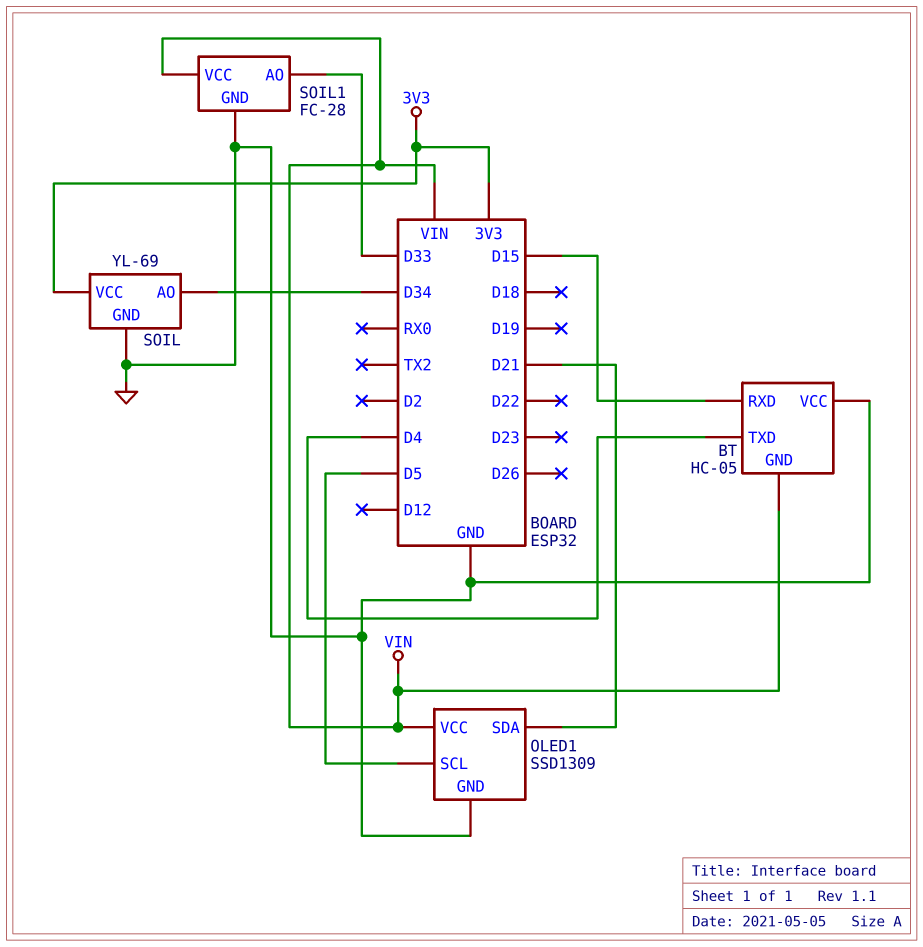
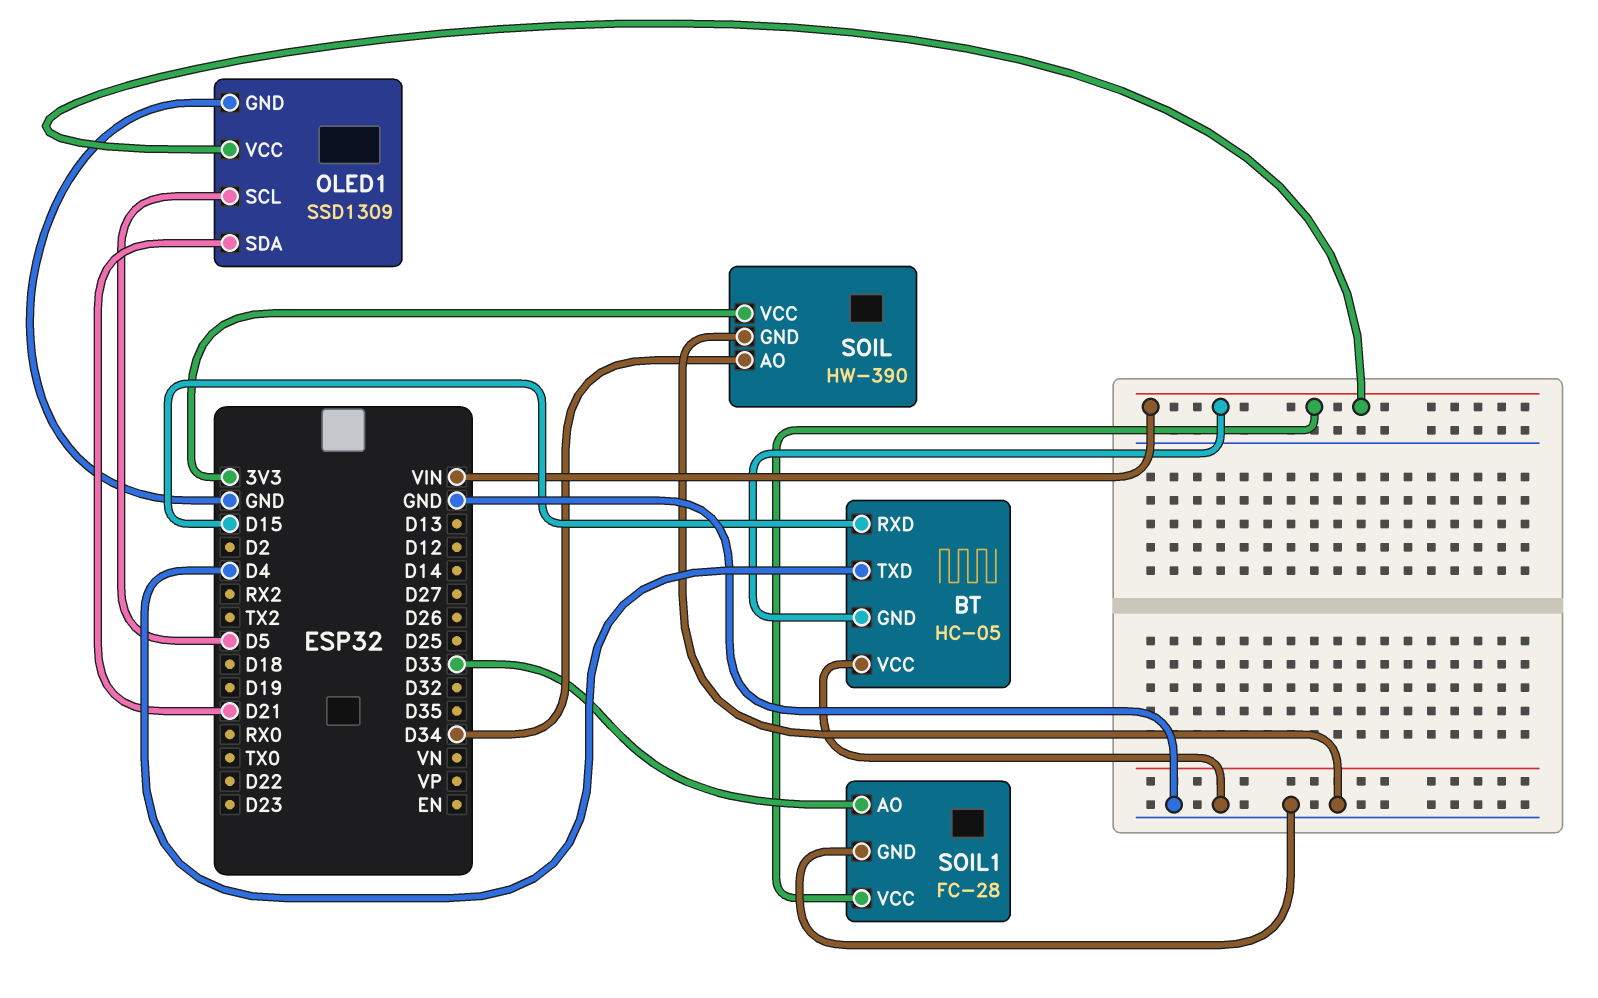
SOIL: YL-69 -> HW-390

